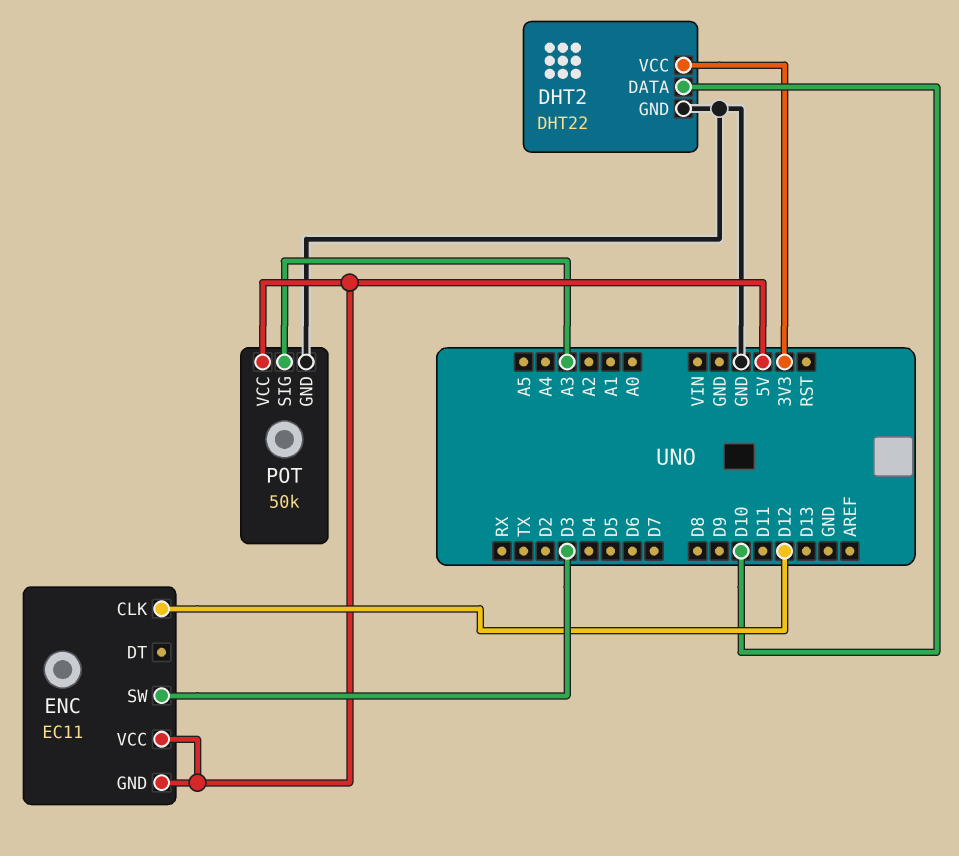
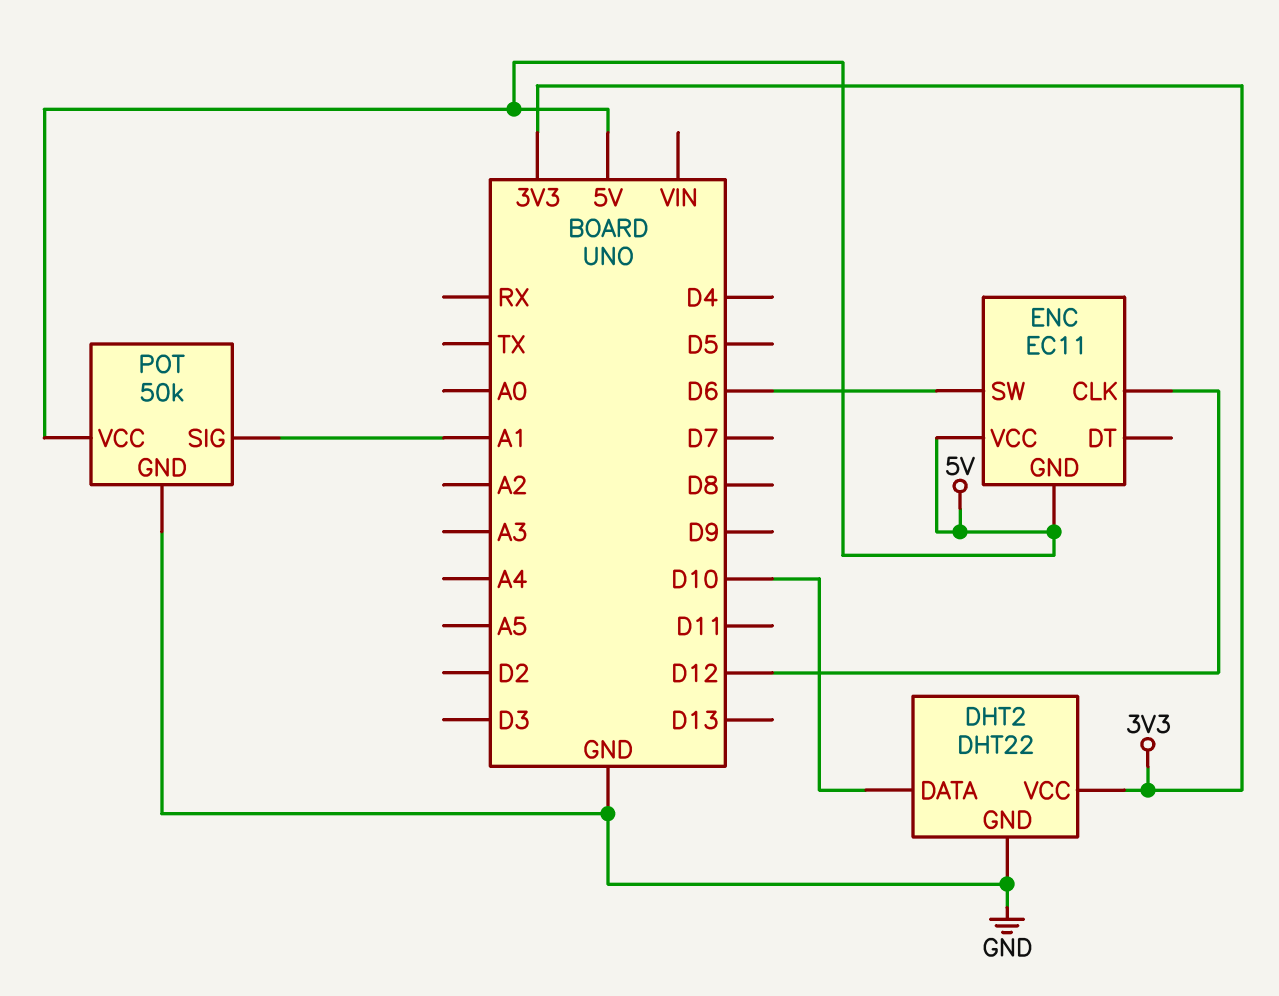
ENC pin SW: D3 -> D6
POT pin SIG: A3 -> A1

